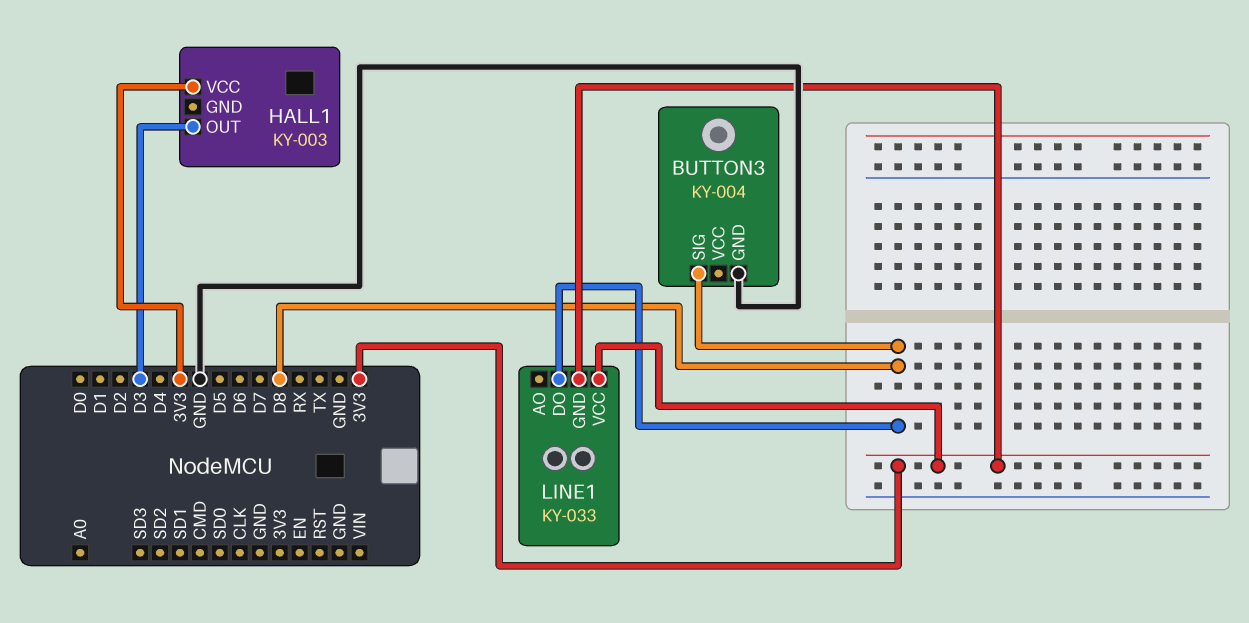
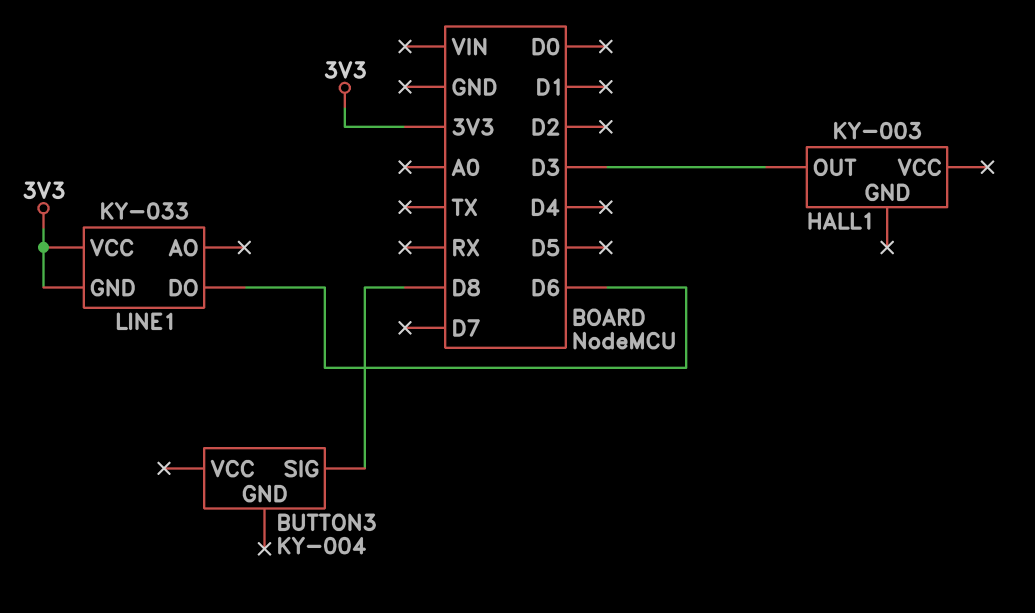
BUTTON3 pin GND: GND -> none
HALL1 pin VCC: 3V3 -> none
LINE1 pin DO: D8 -> D6

